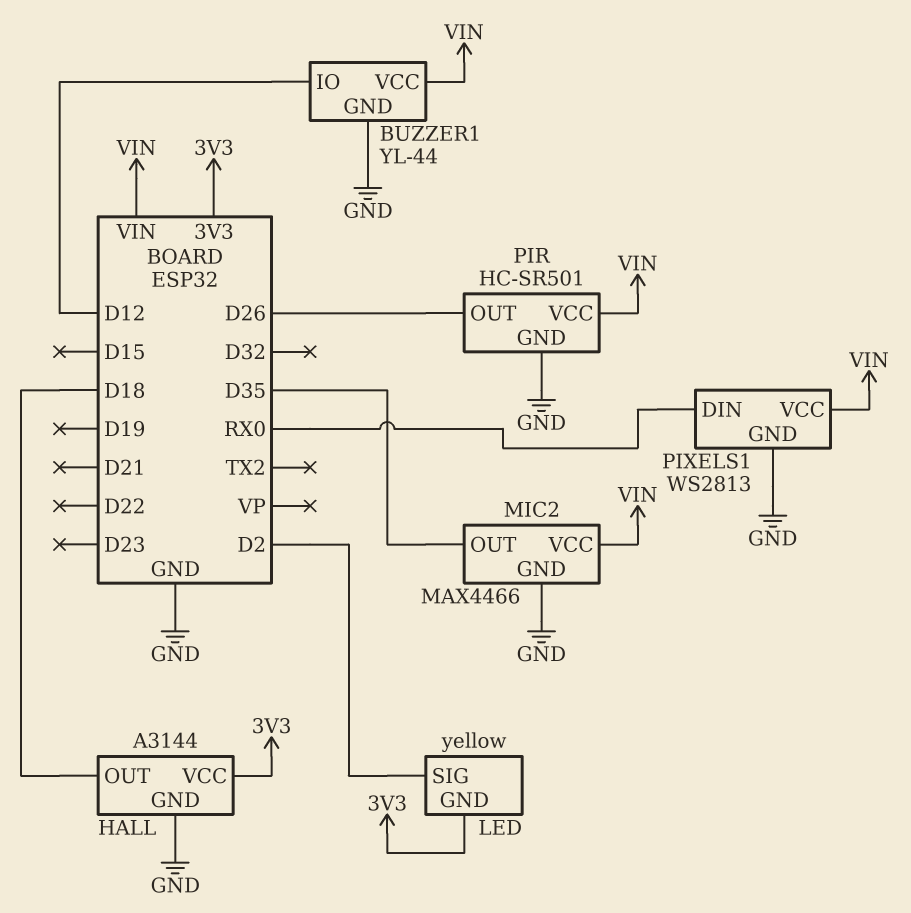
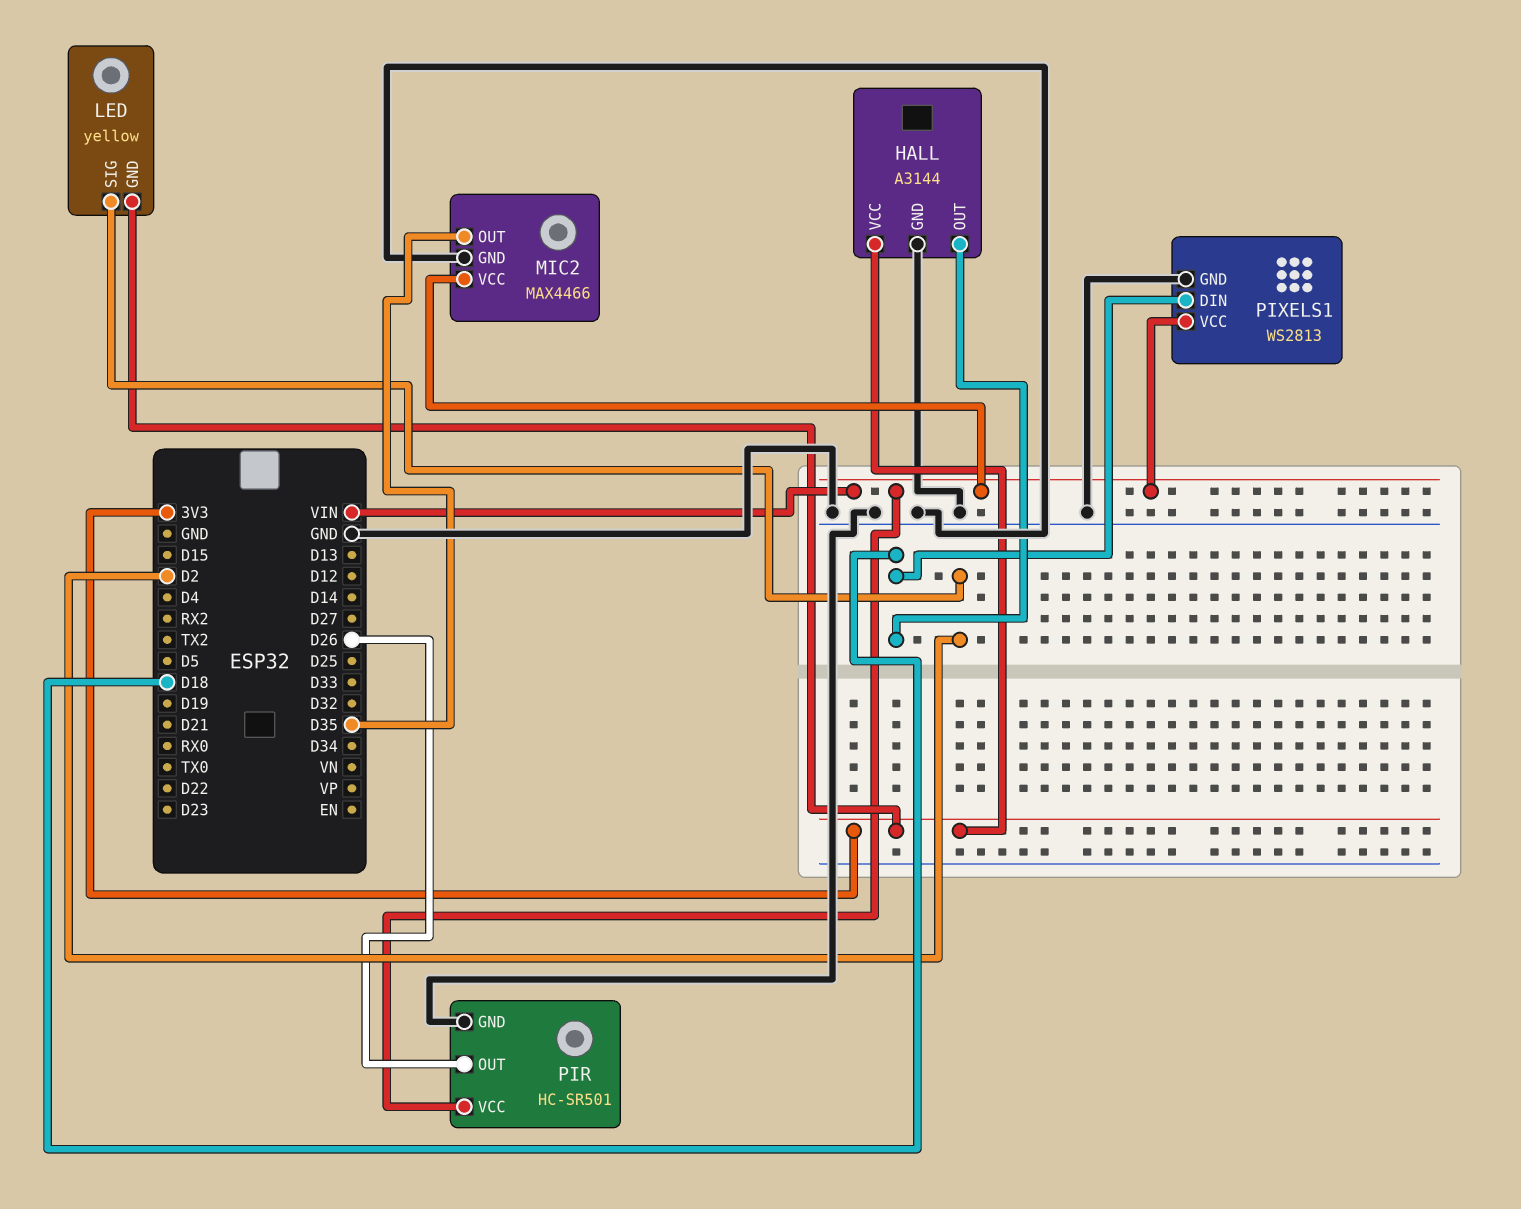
BUZZER1: YL-44 -> none
BUZZER1 pin GND: GND -> none
BUZZER1 pin IO: D12 -> none
BUZZER1 pin VCC: VIN -> none
PIXELS1 pin DIN: RX0 -> D18

